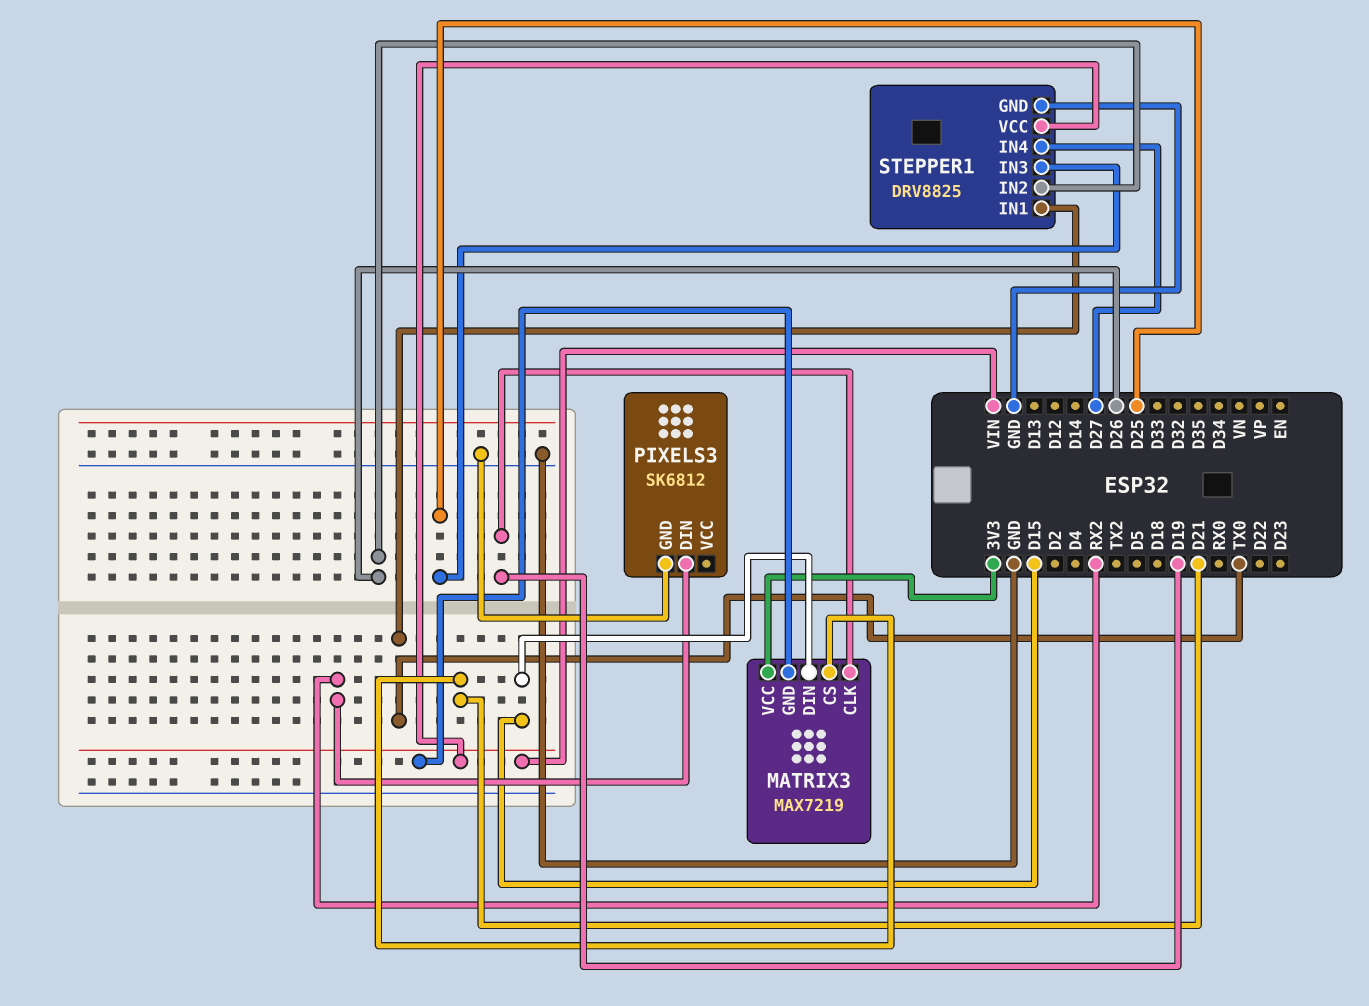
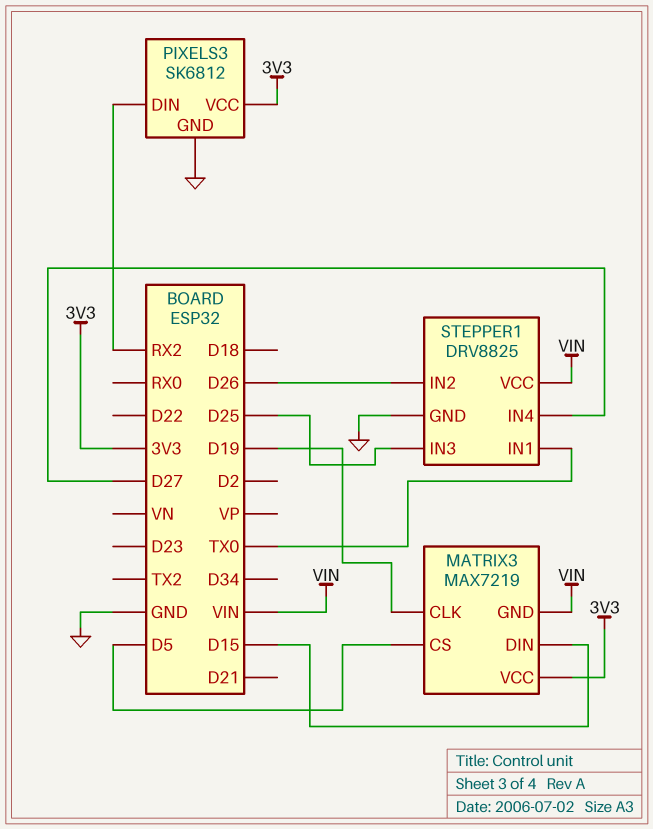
MATRIX3 pin CS: D21 -> D5
PIXELS3 pin VCC: none -> 3V3

